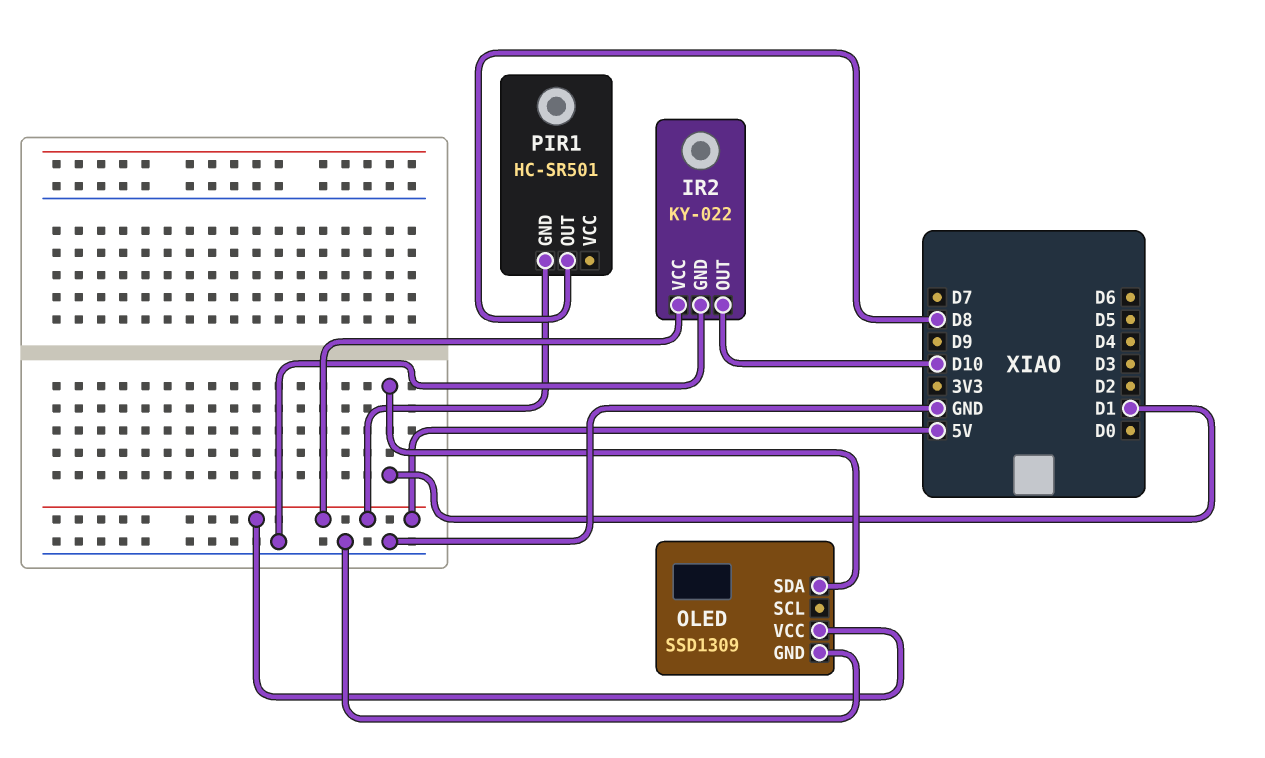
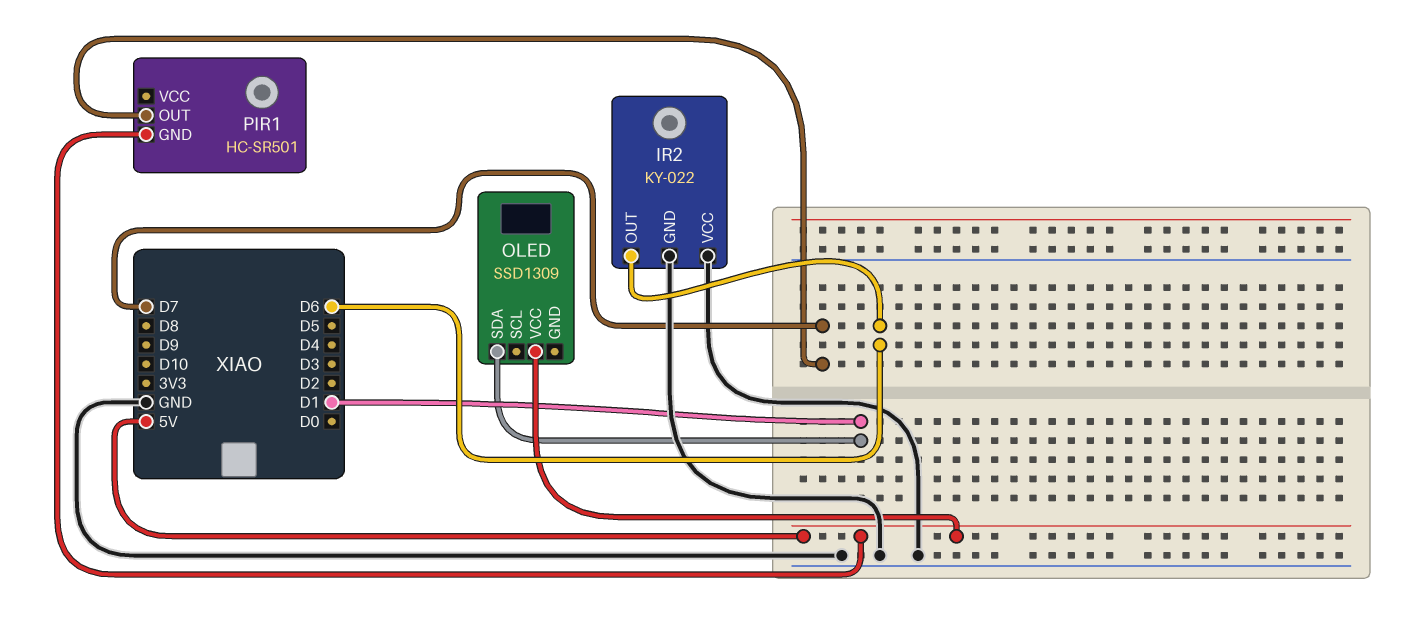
IR2 pin OUT: D10 -> D6
IR2 pin VCC: 5V -> GND
OLED pin GND: GND -> none
PIR1 pin OUT: D8 -> D7

